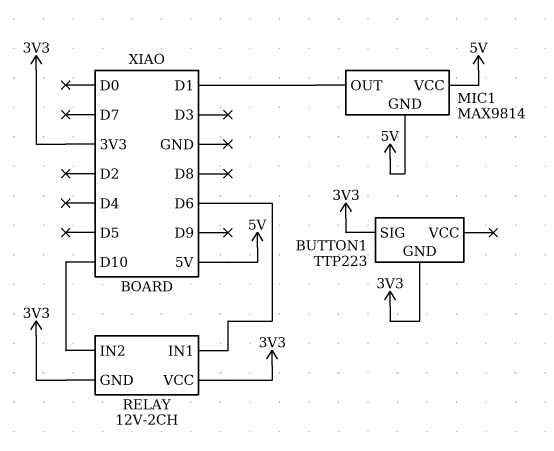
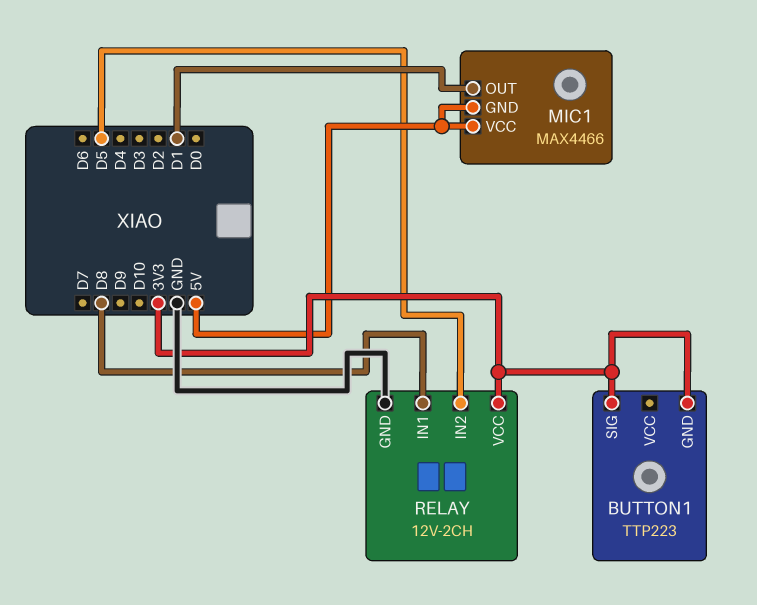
MIC1: MAX9814 -> MAX4466
RELAY pin GND: 3V3 -> GND
RELAY pin IN1: D6 -> D8
RELAY pin IN2: D10 -> D5

